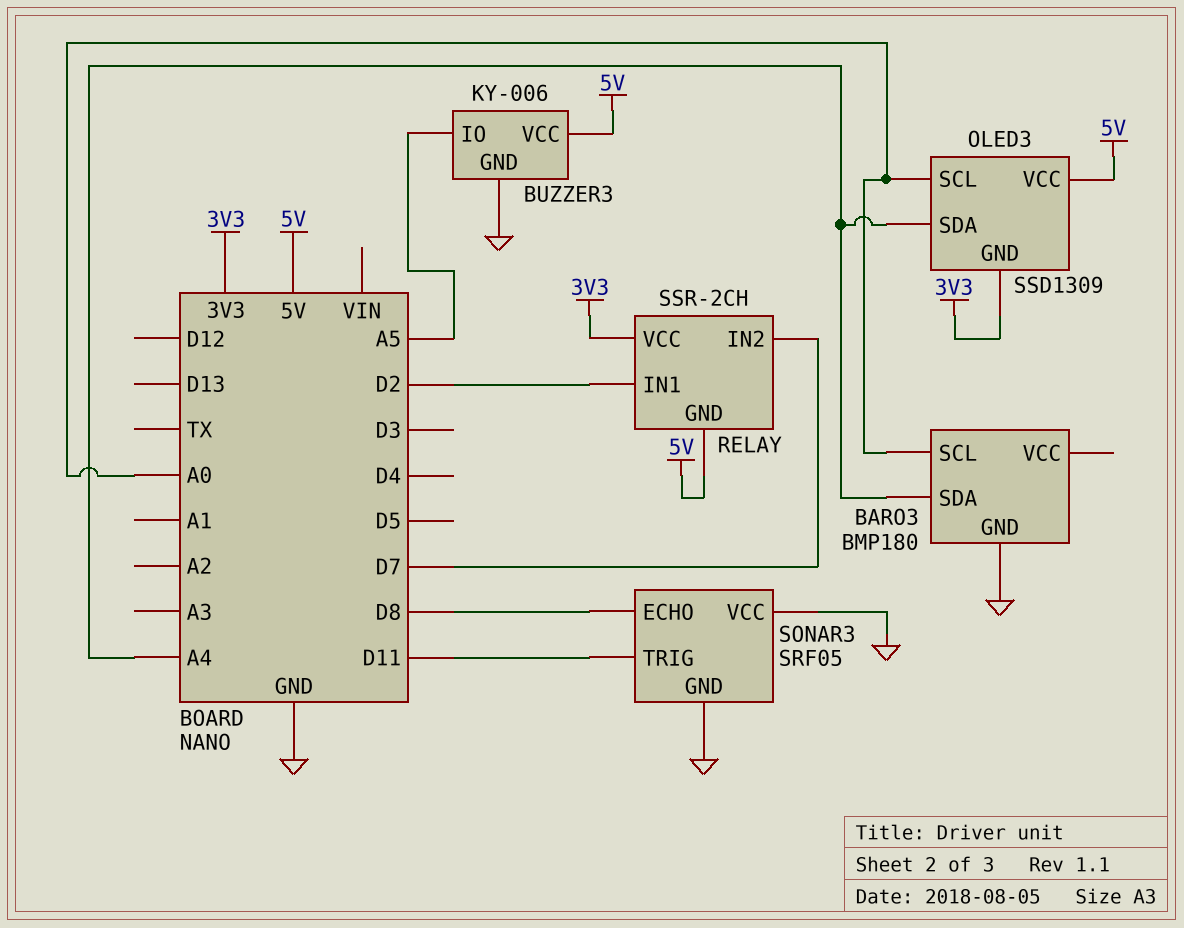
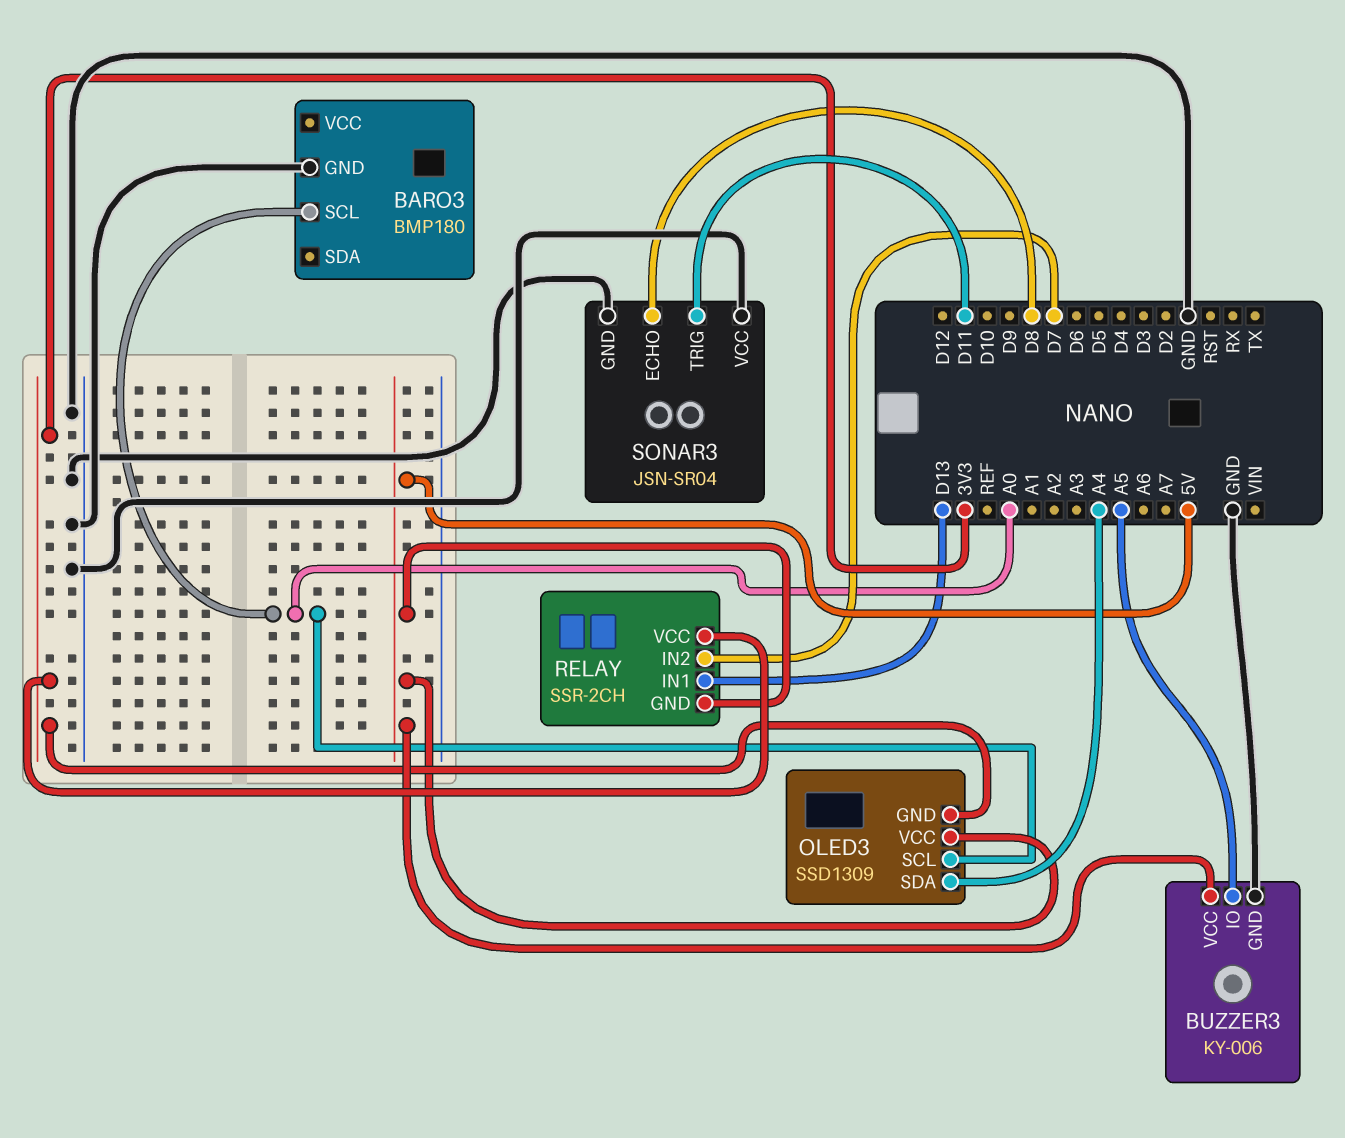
BARO3 pin SDA: A4 -> none
RELAY pin IN1: D2 -> D13
SONAR3: SRF05 -> JSN-SR04

